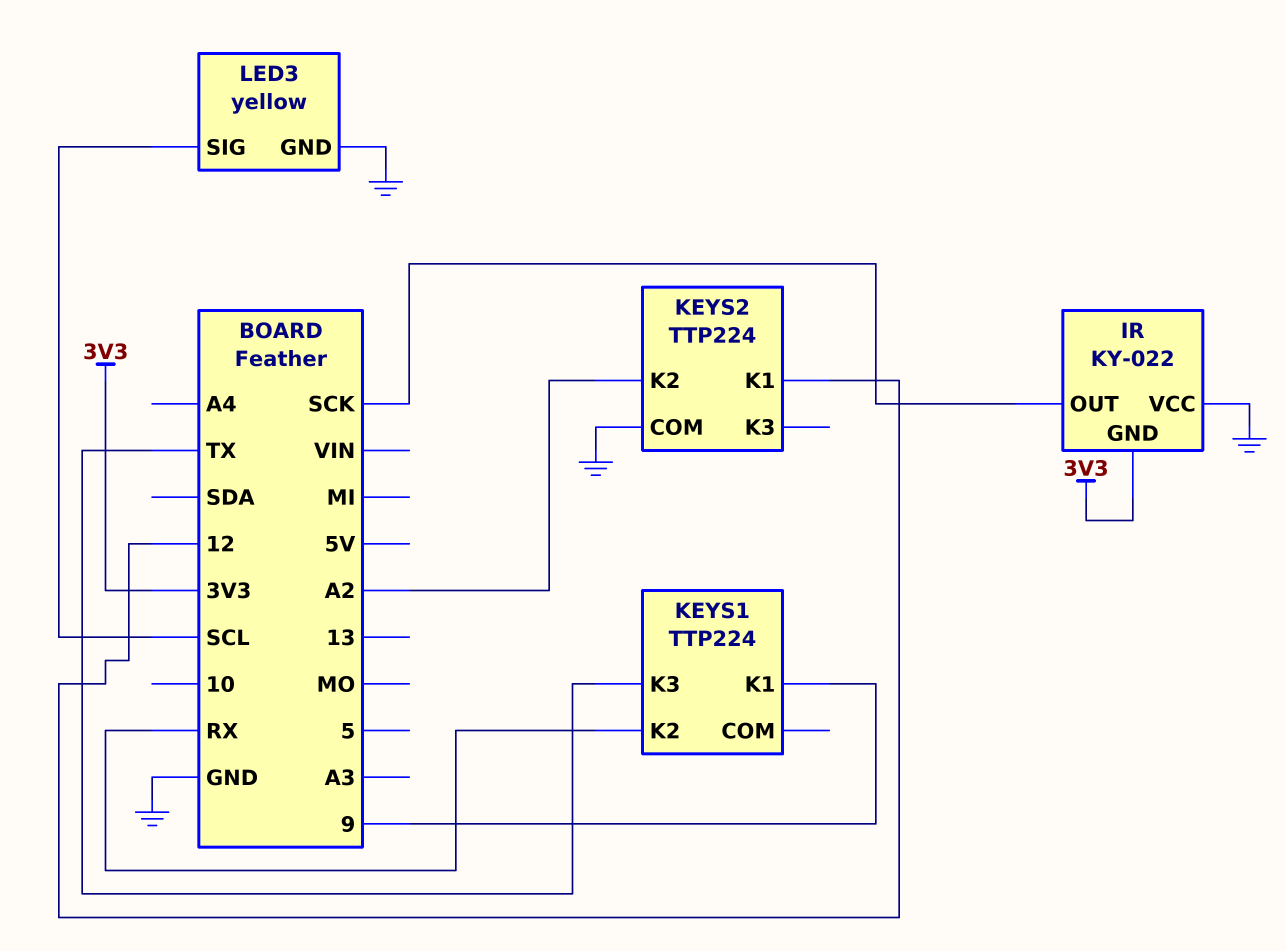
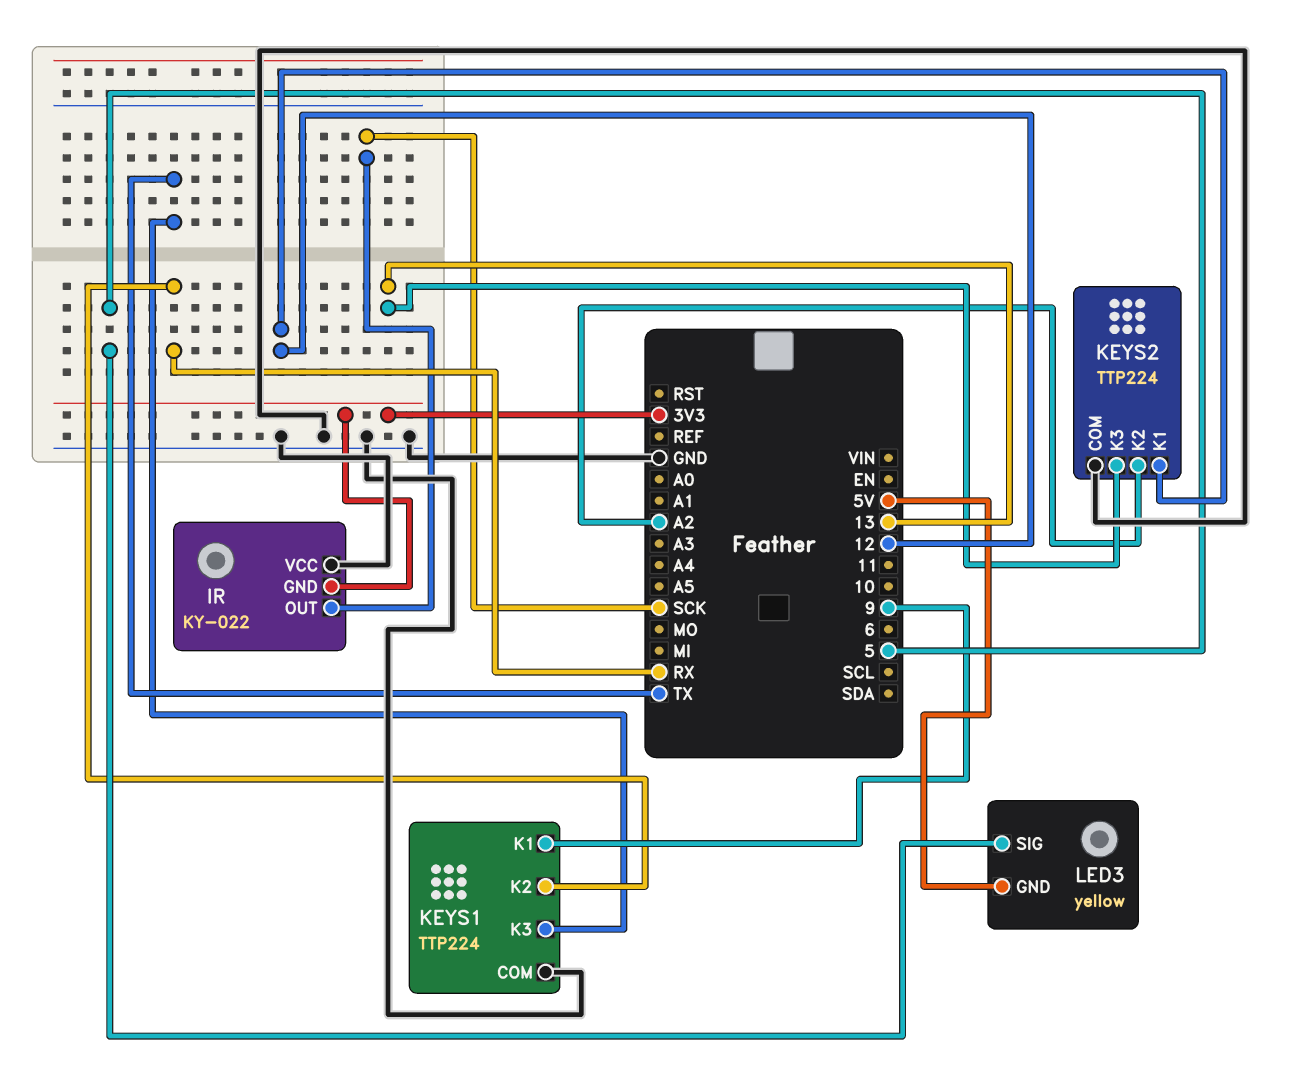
KEYS1 pin COM: none -> GND
KEYS2 pin K3: none -> 13
LED3 pin GND: GND -> 5V
LED3 pin SIG: SCL -> 5

